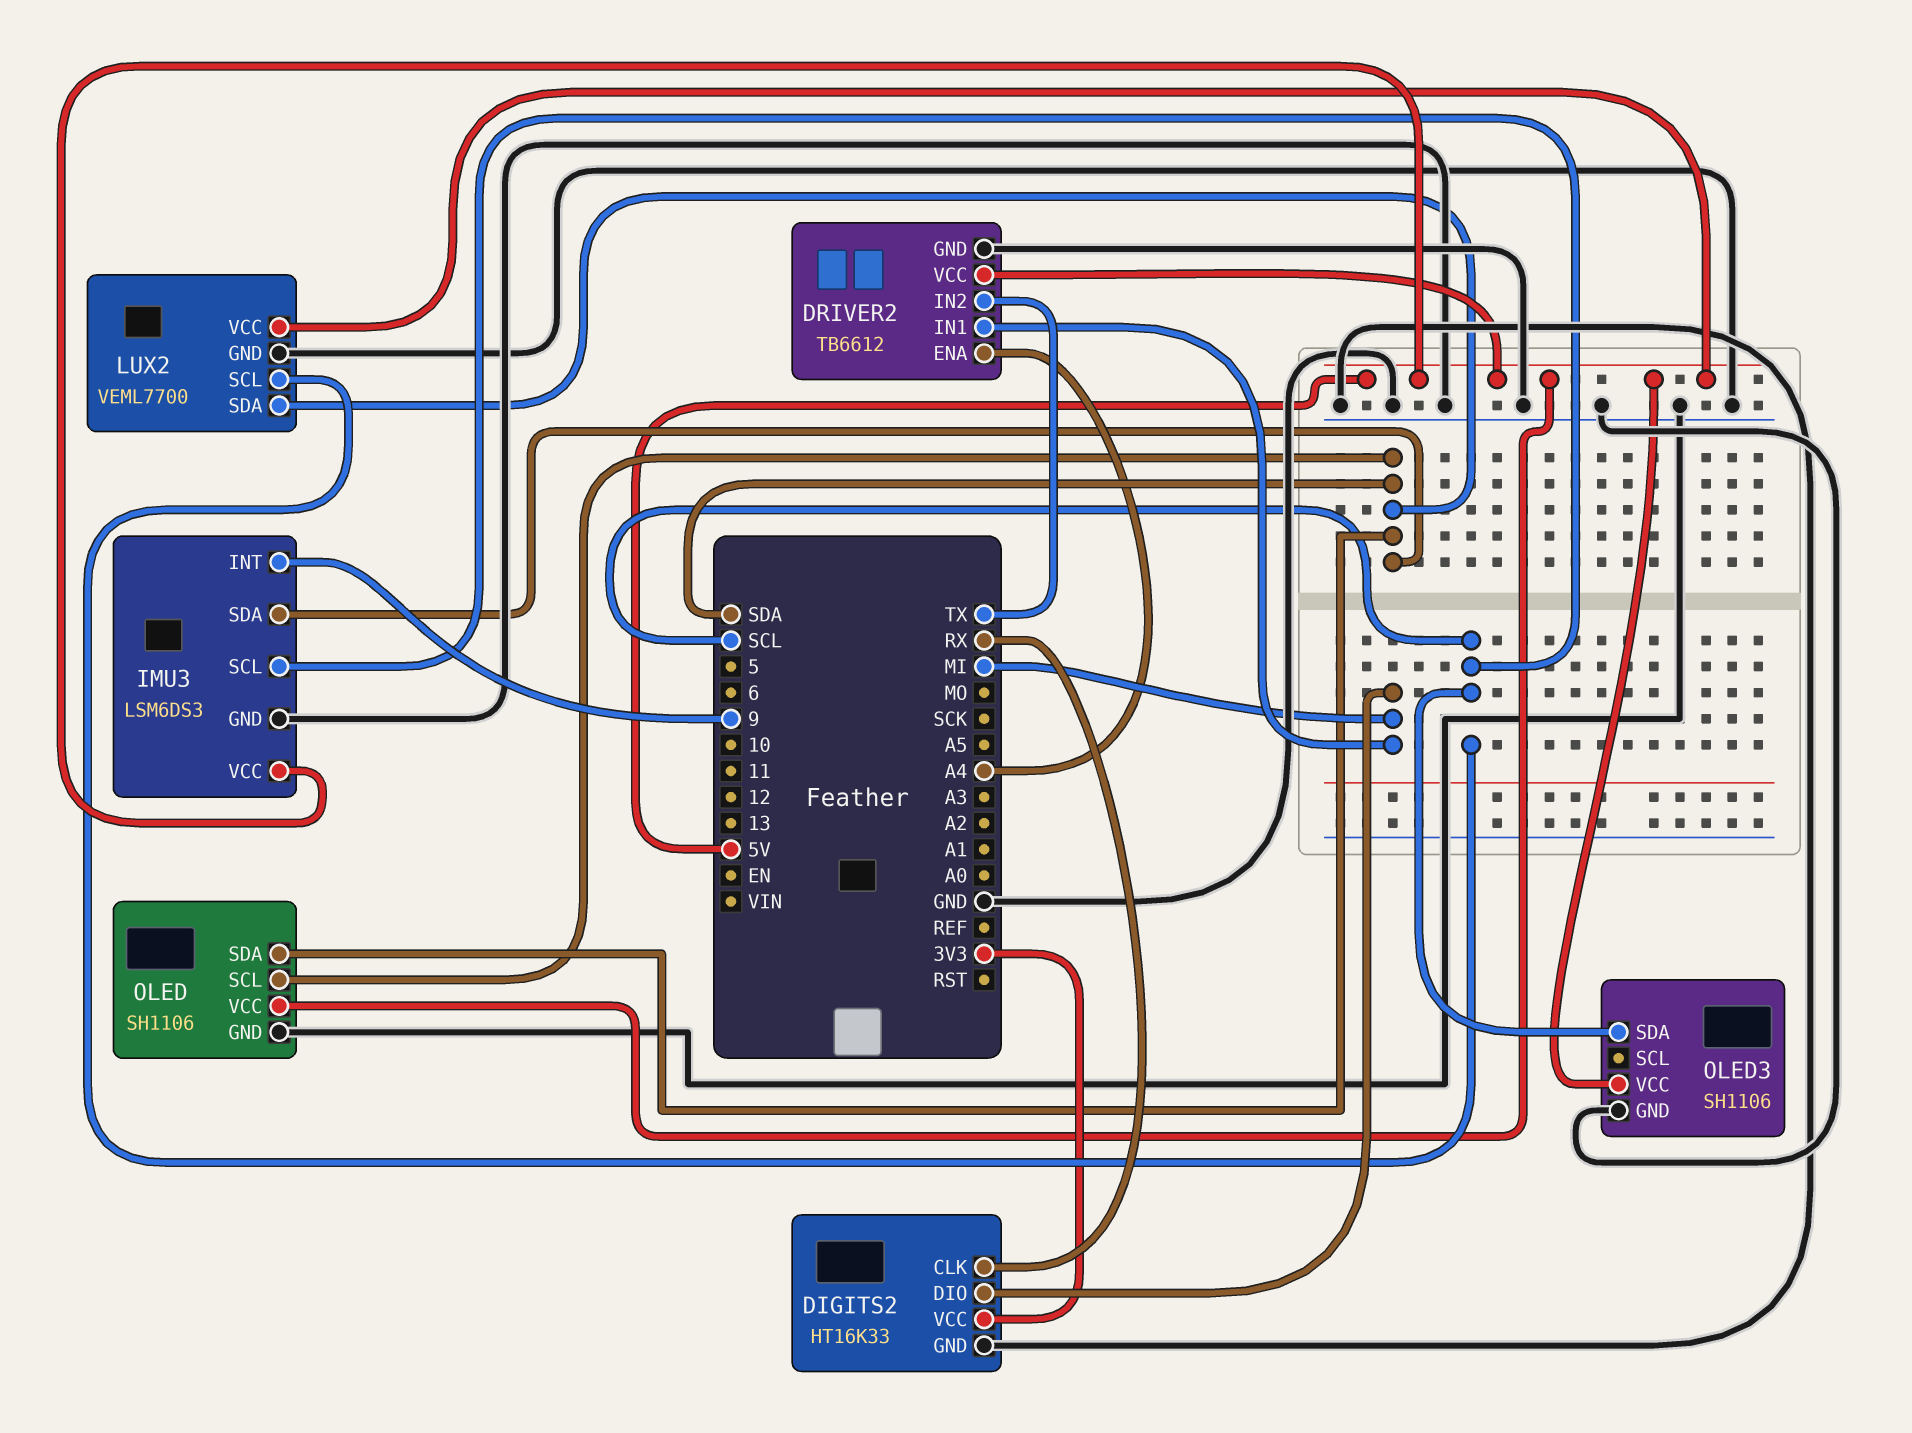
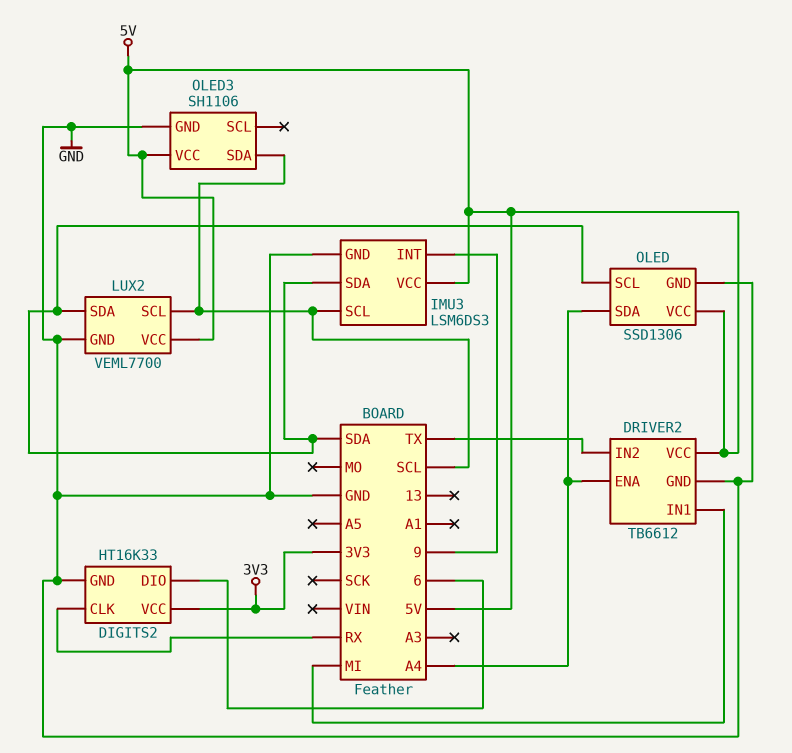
DIGITS2 pin DIO: MI -> 6
OLED: SH1106 -> SSD1306
OLED pin SDA: SDA -> A4

